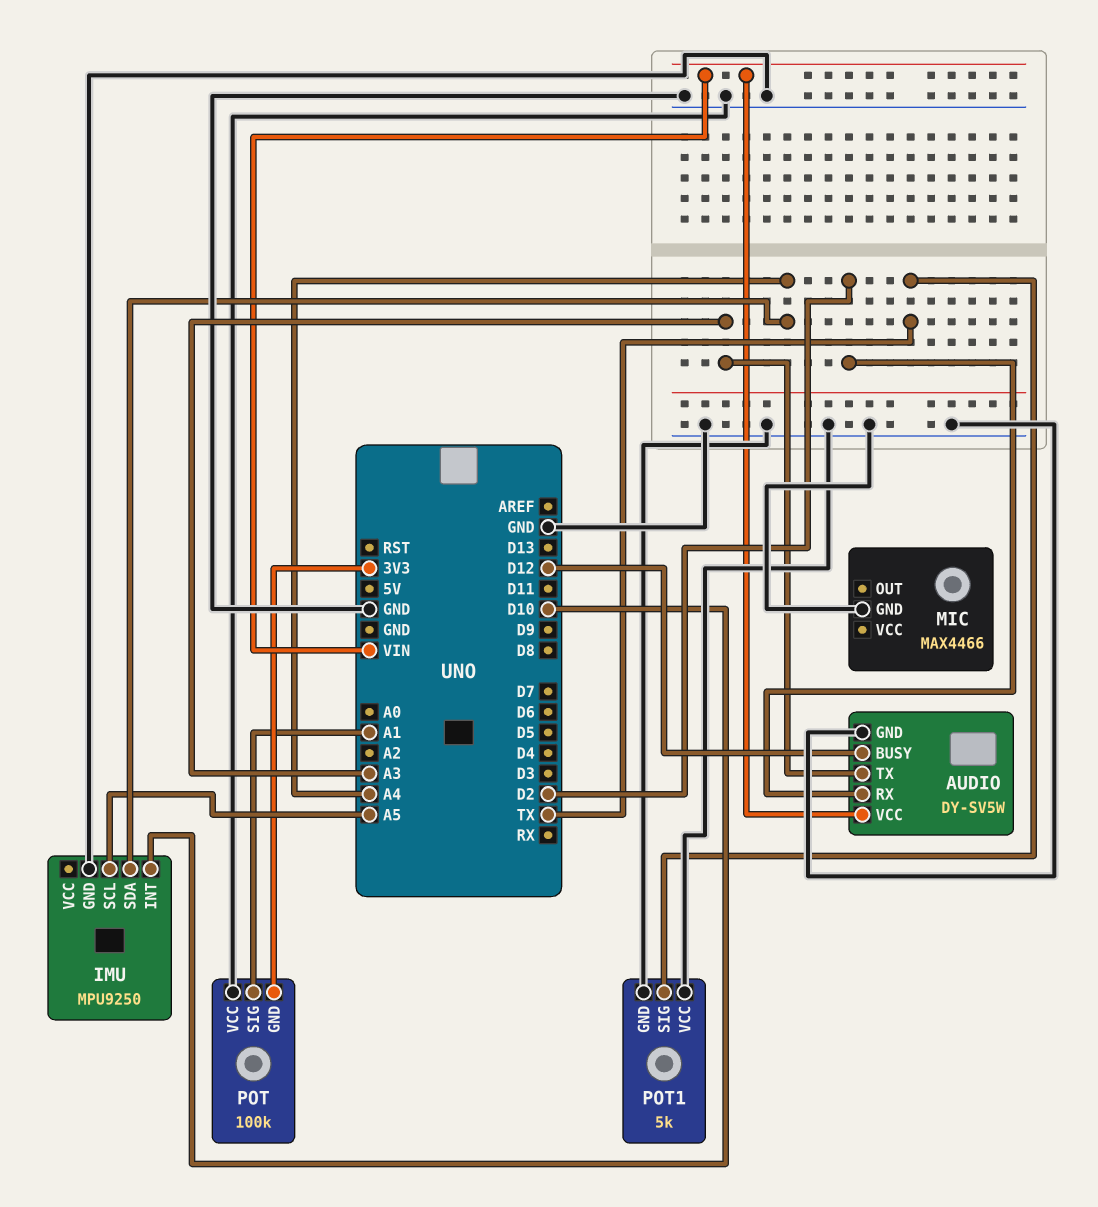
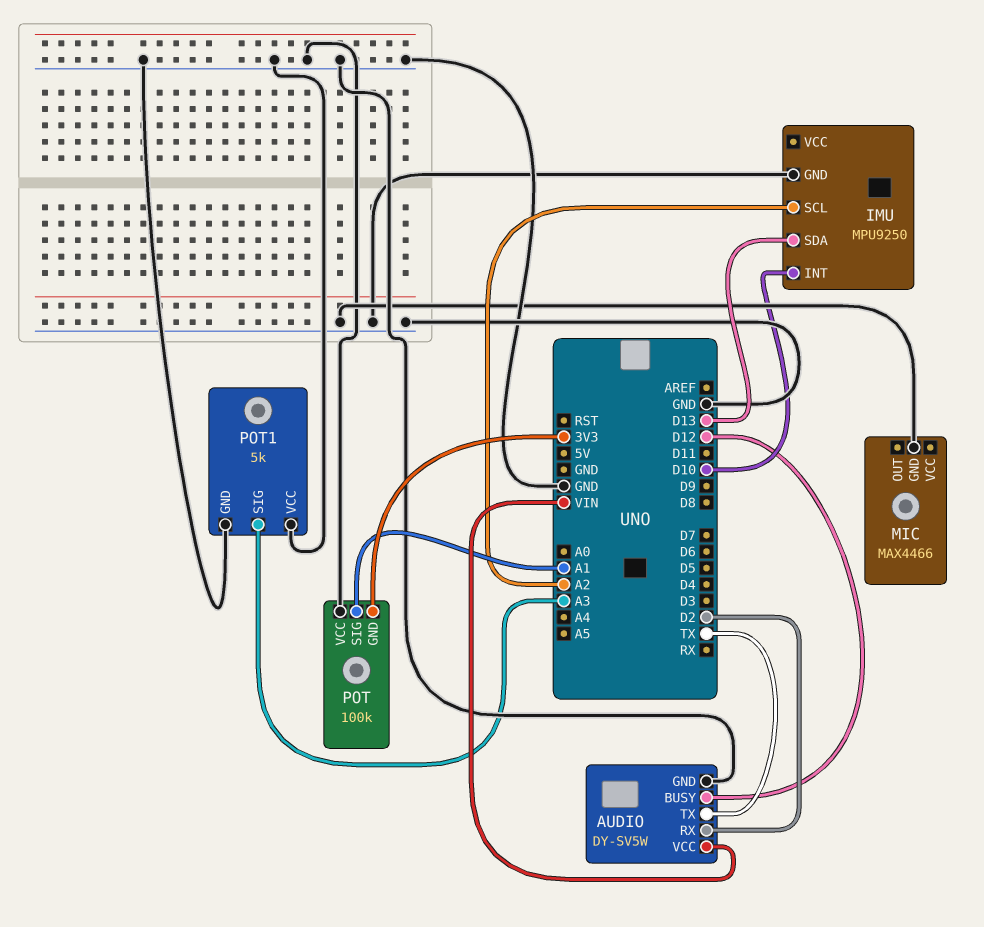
AUDIO pin TX: A3 -> TX
IMU pin SCL: A5 -> A2
IMU pin SDA: A4 -> D13
POT1 pin SIG: TX -> A3

